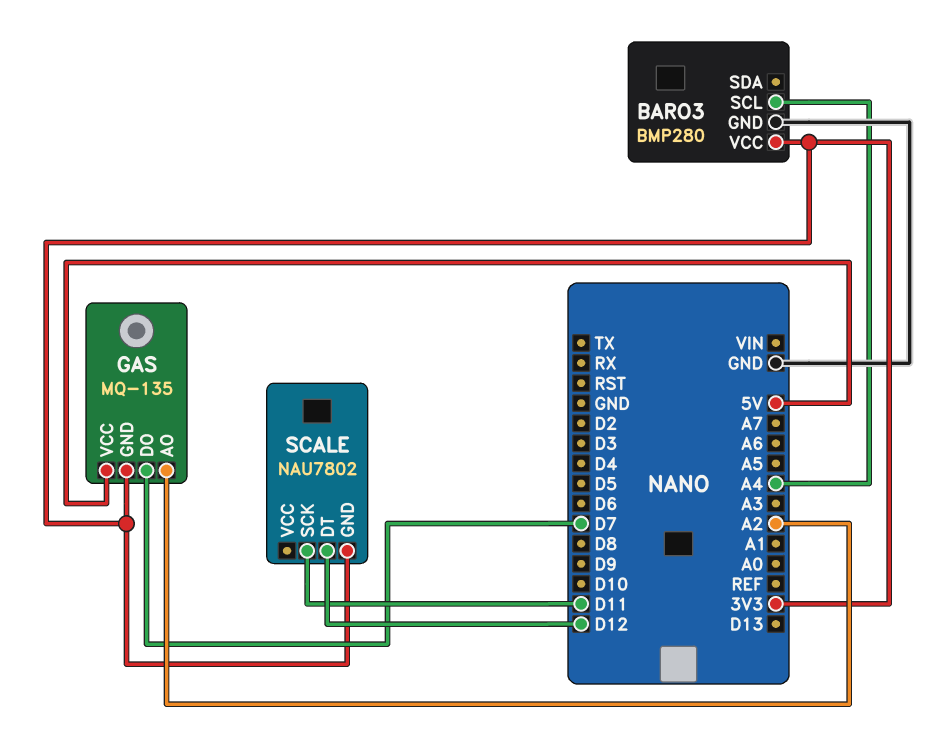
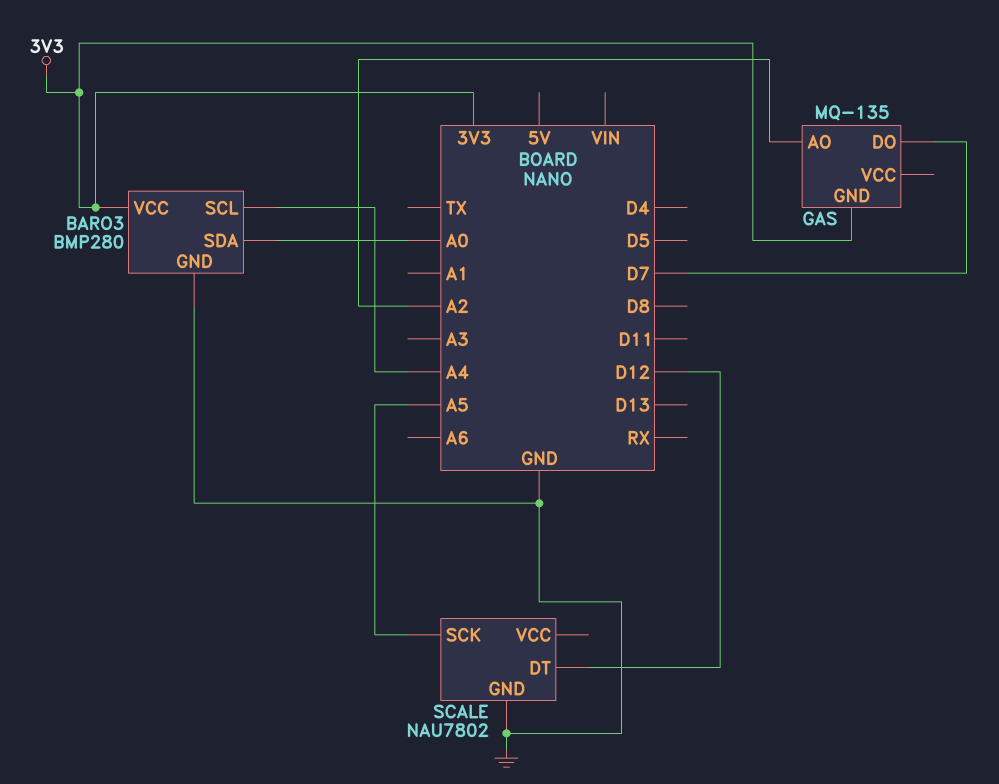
BARO3 pin SDA: none -> A0
GAS pin VCC: 5V -> none
SCALE pin GND: 3V3 -> GND
SCALE pin SCK: D11 -> A5

